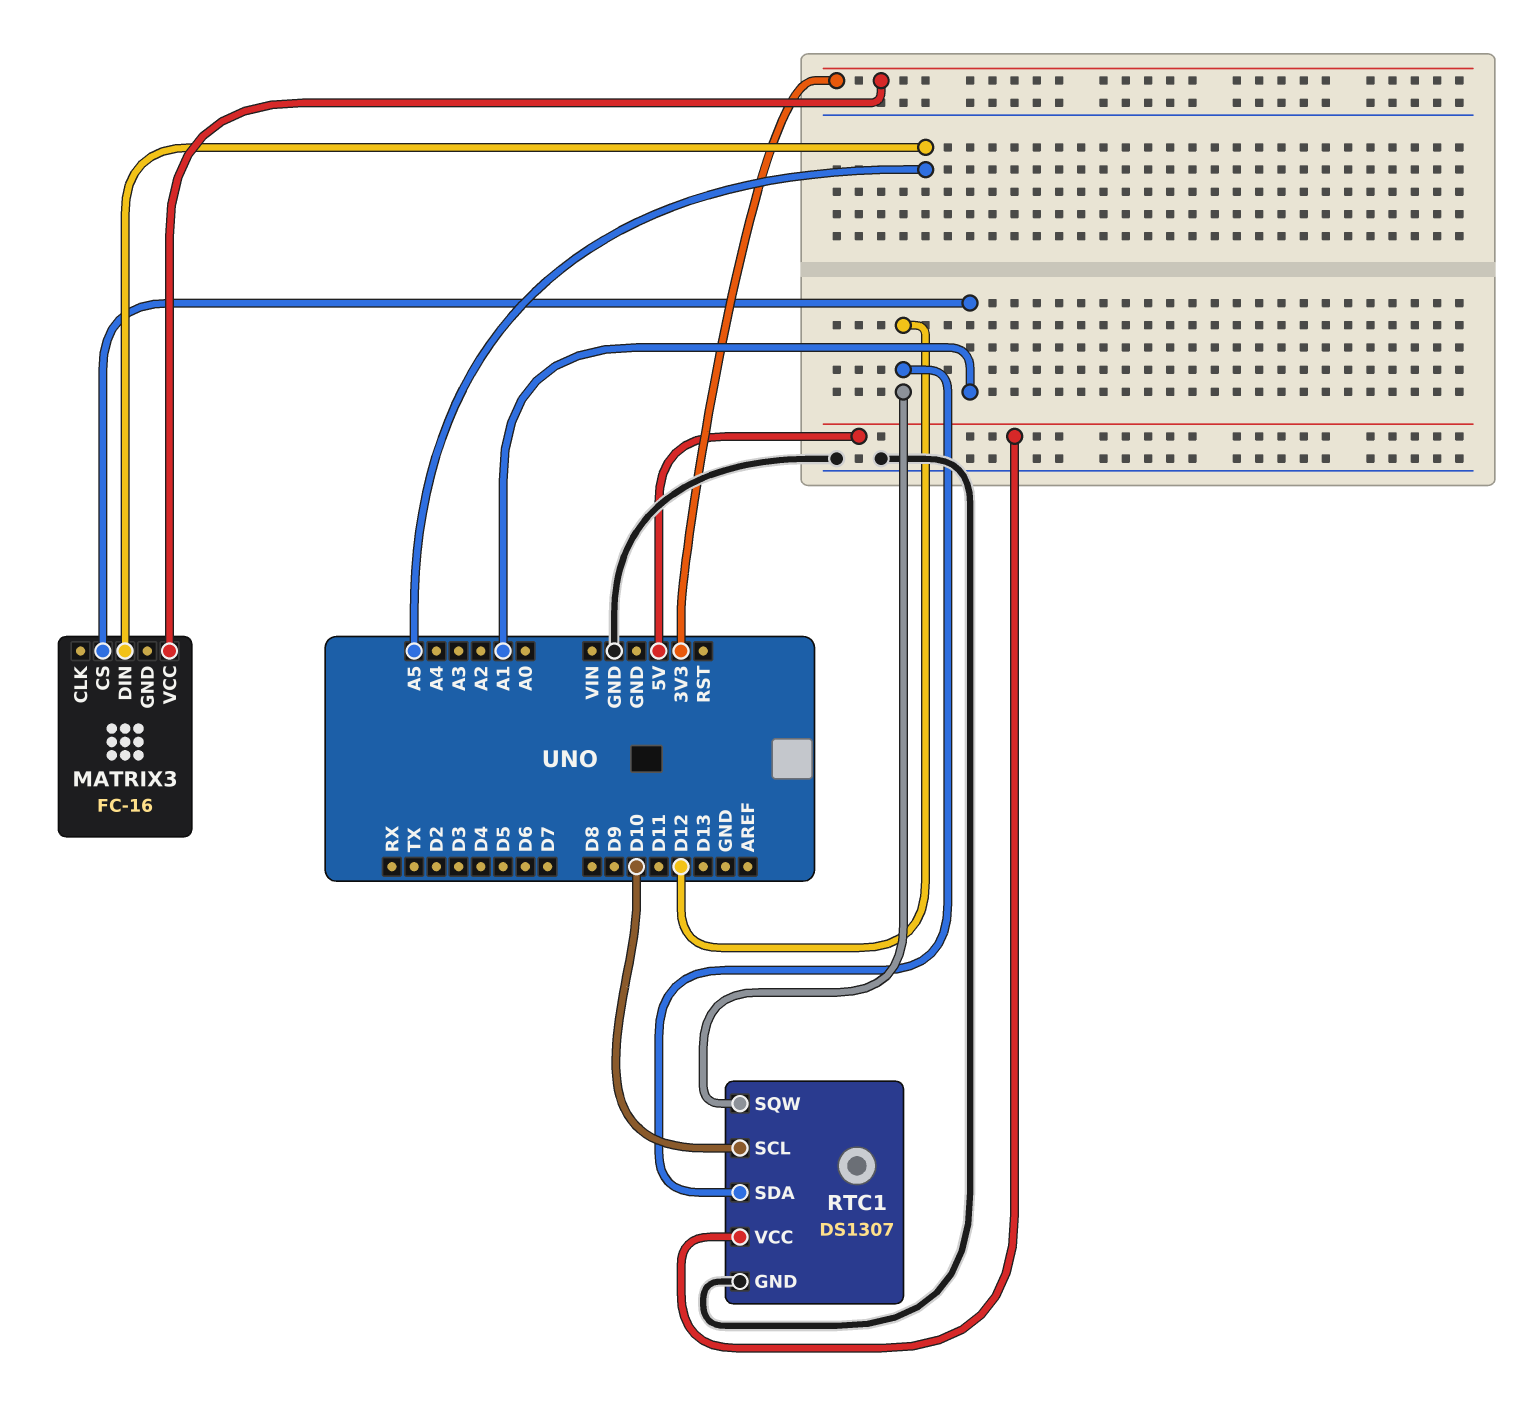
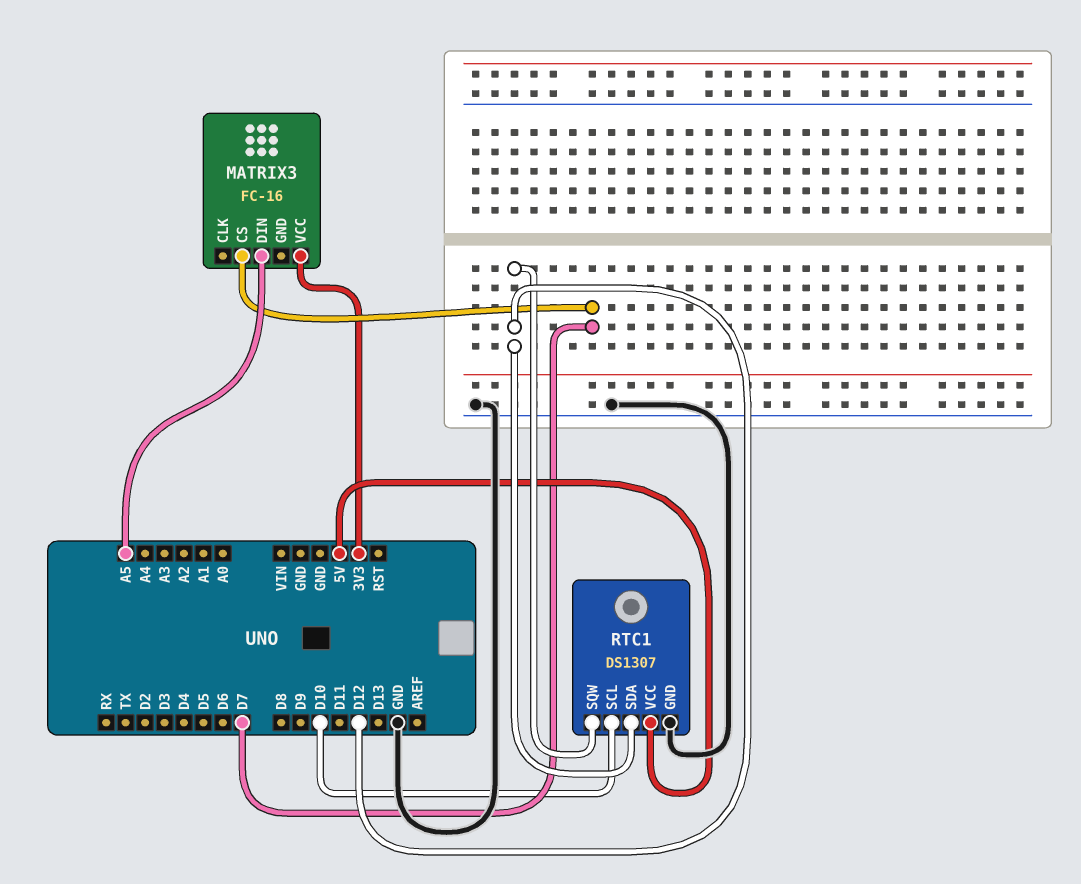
MATRIX3 pin CS: A1 -> D7

